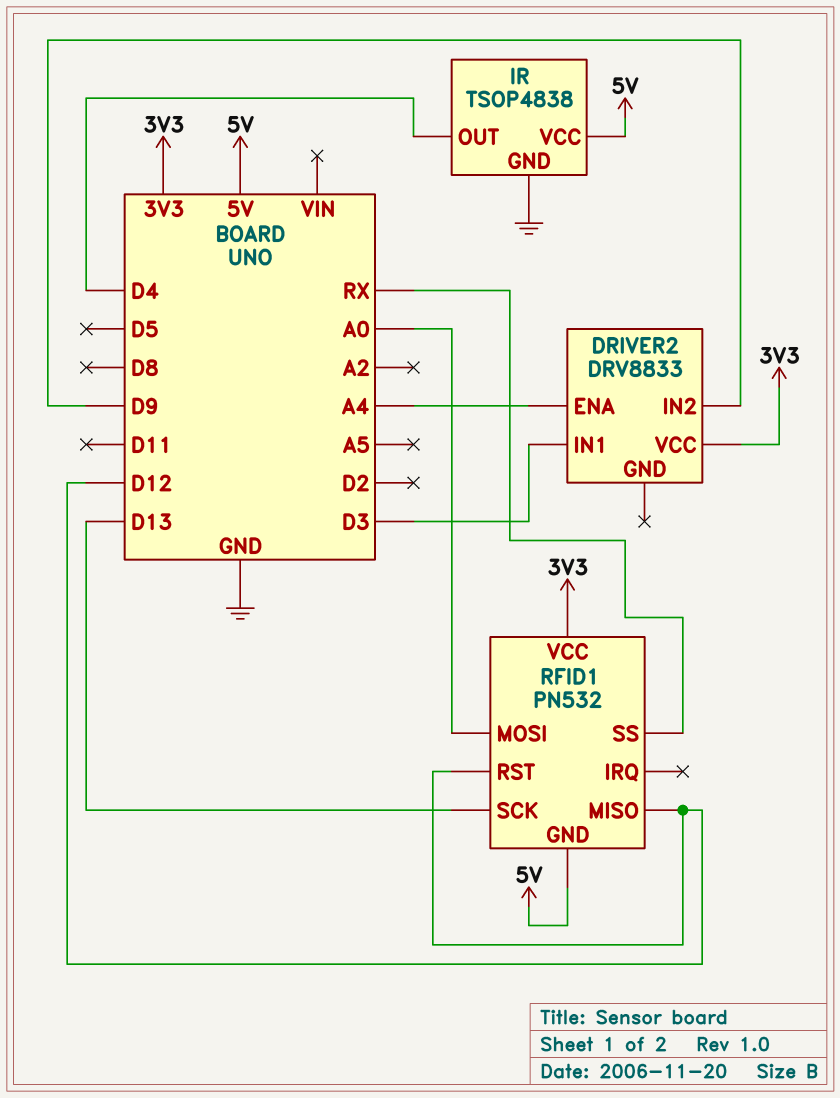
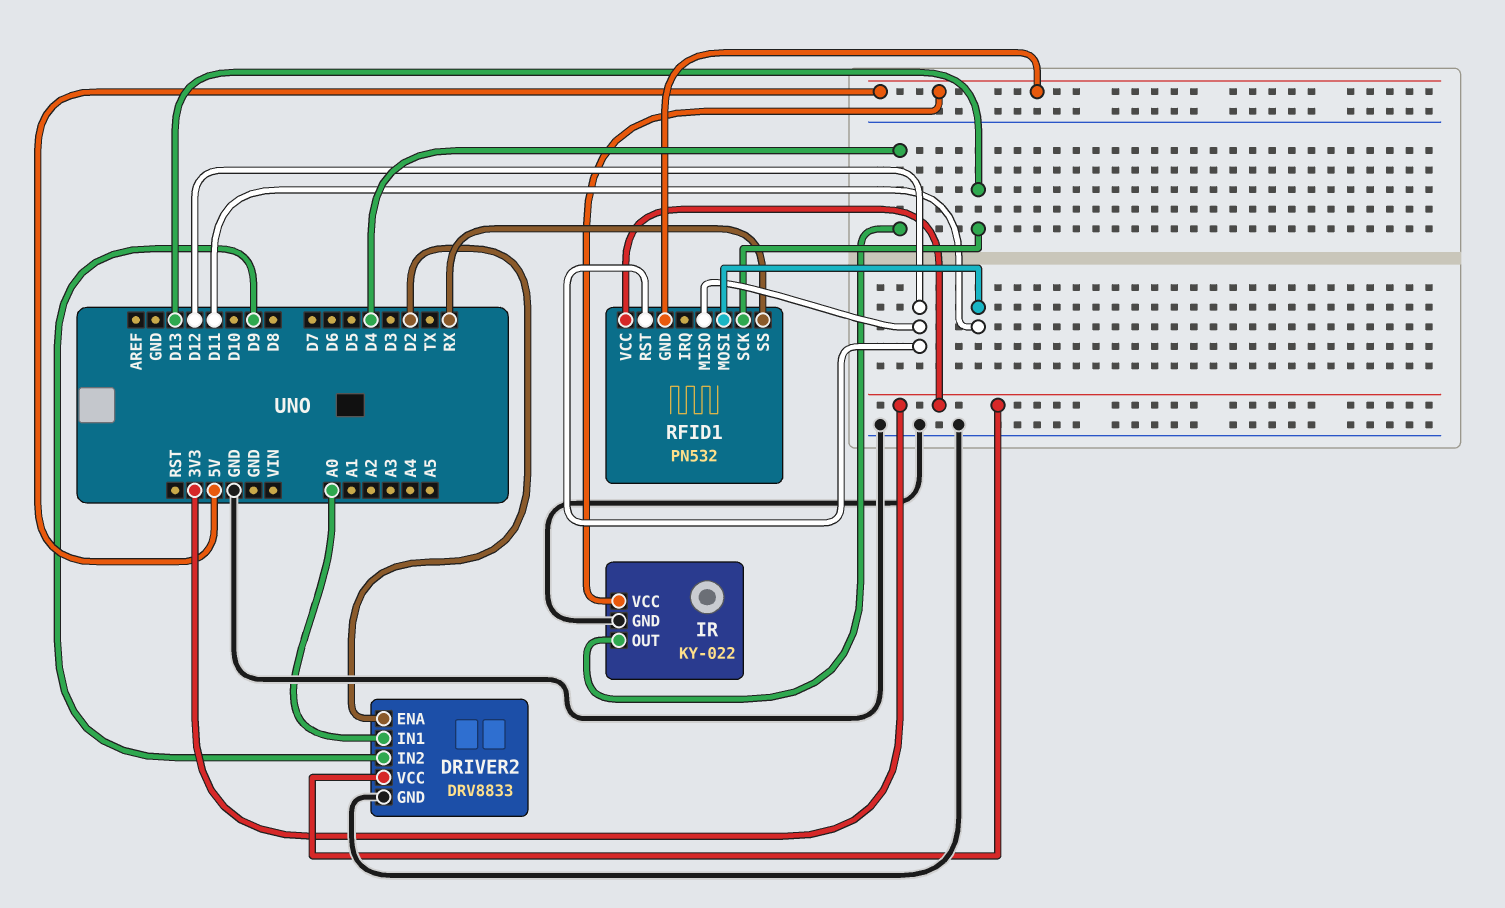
DRIVER2 pin ENA: A4 -> D2
DRIVER2 pin GND: none -> GND
DRIVER2 pin IN1: D3 -> A0
IR: TSOP4838 -> KY-022
RFID1 pin MOSI: A0 -> D11

